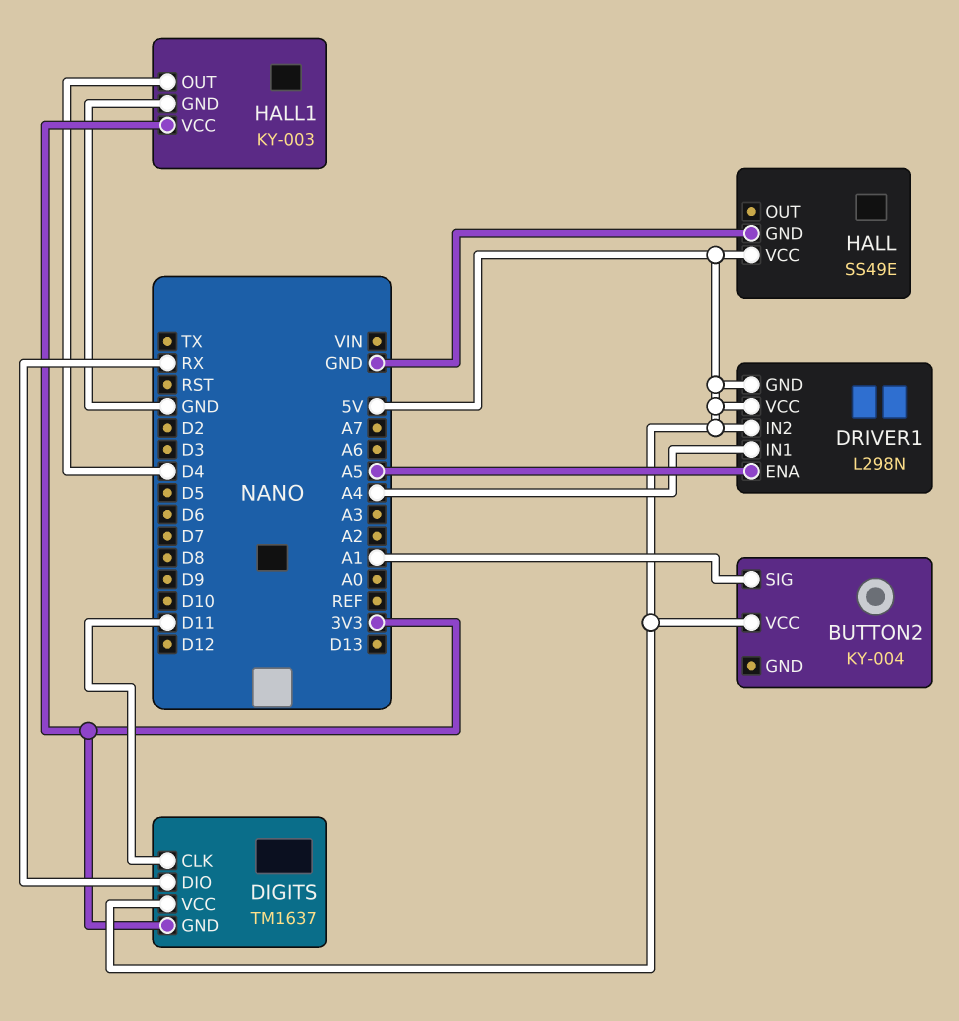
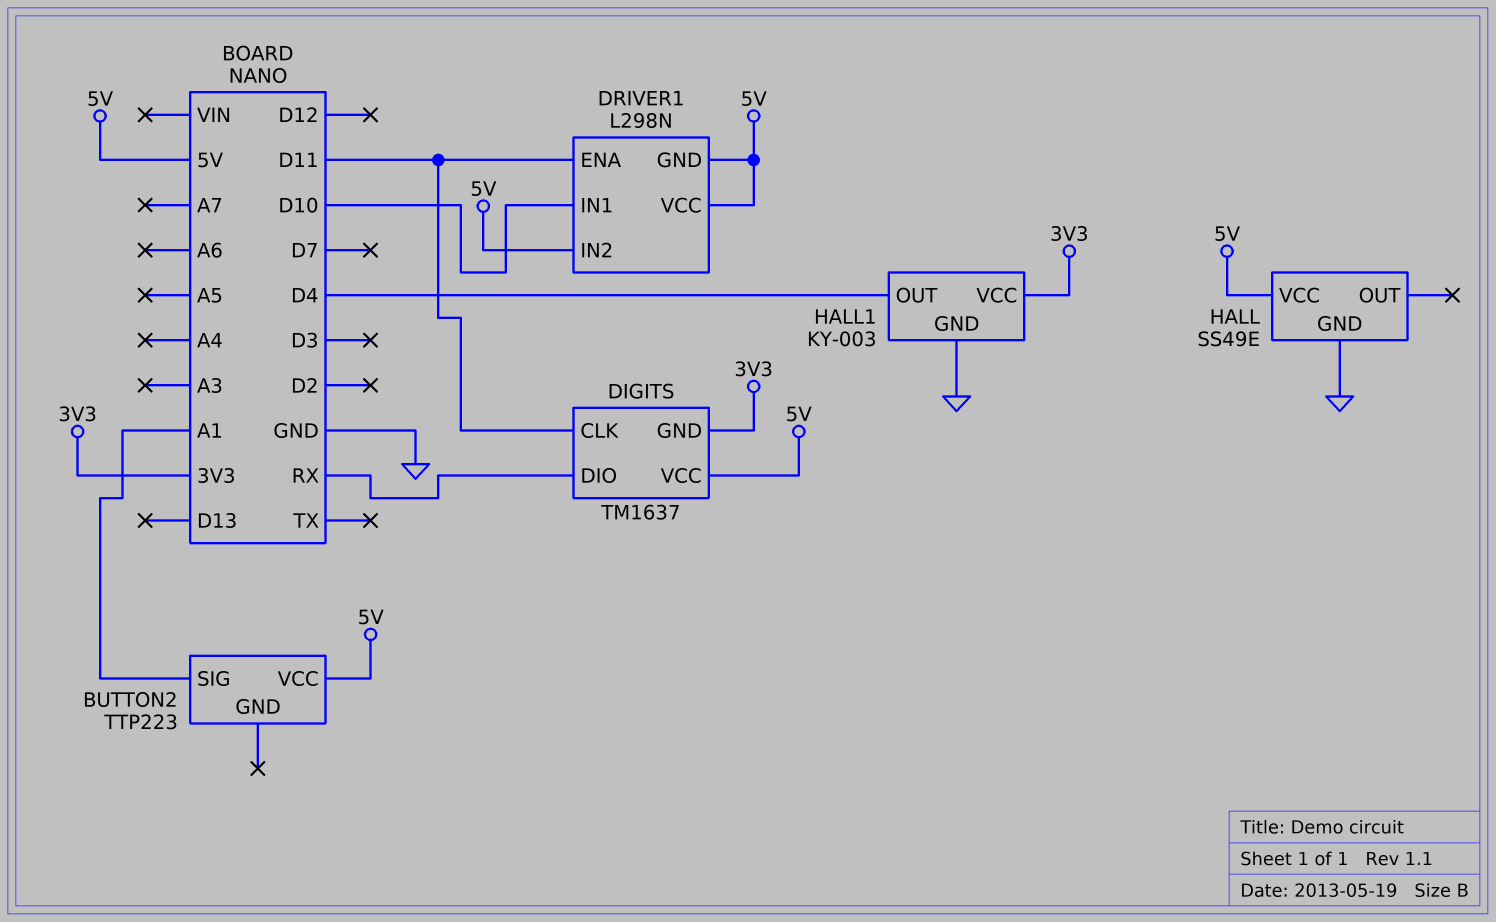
BUTTON2: KY-004 -> TTP223
DRIVER1 pin ENA: A5 -> D11
DRIVER1 pin IN1: A4 -> D10

